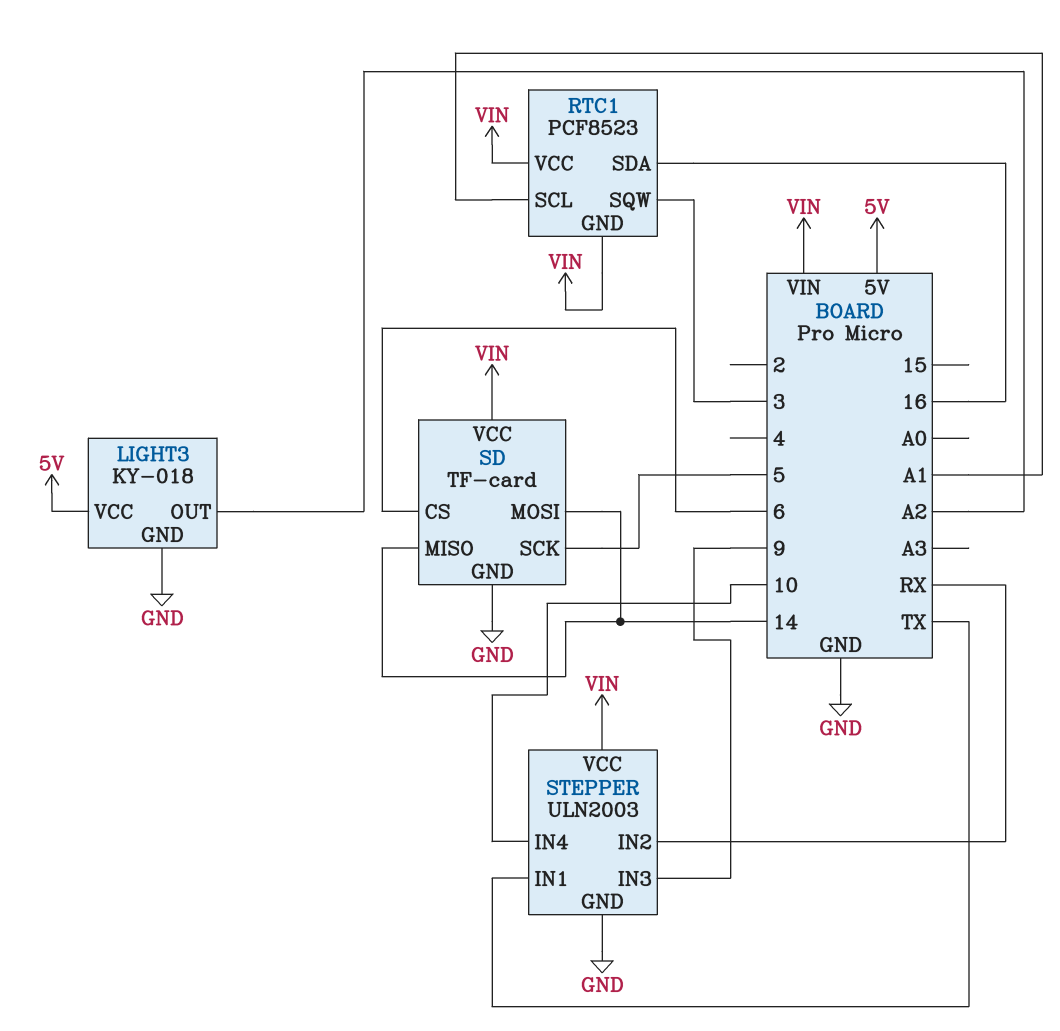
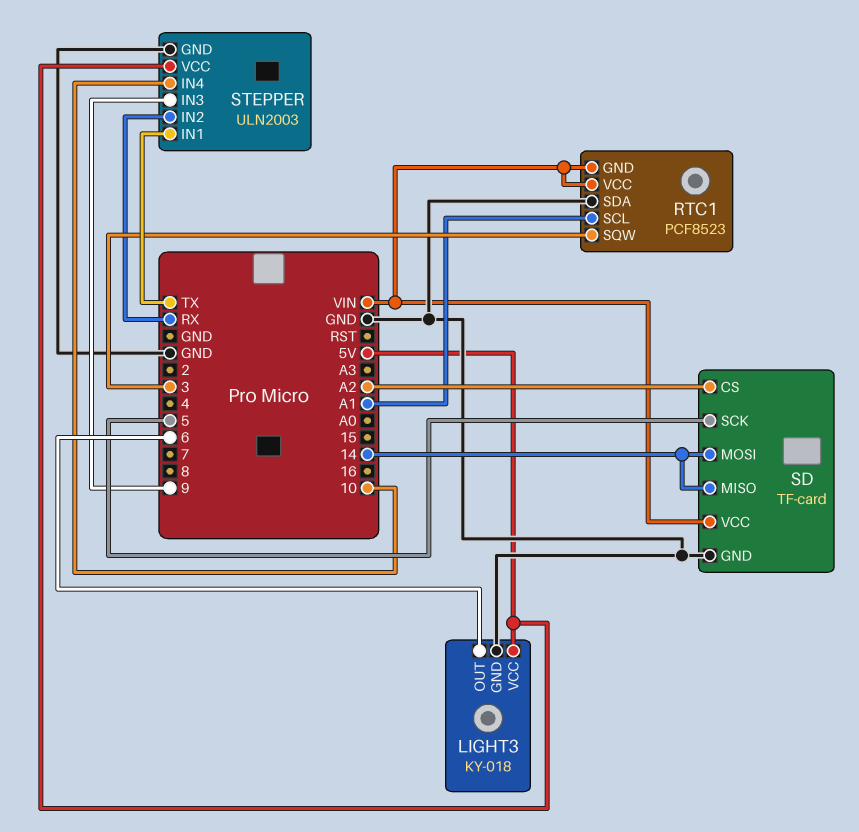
LIGHT3 pin OUT: A2 -> 6
RTC1 pin SDA: 16 -> GND
SD pin CS: 6 -> A2
STEPPER pin VCC: VIN -> 5V

